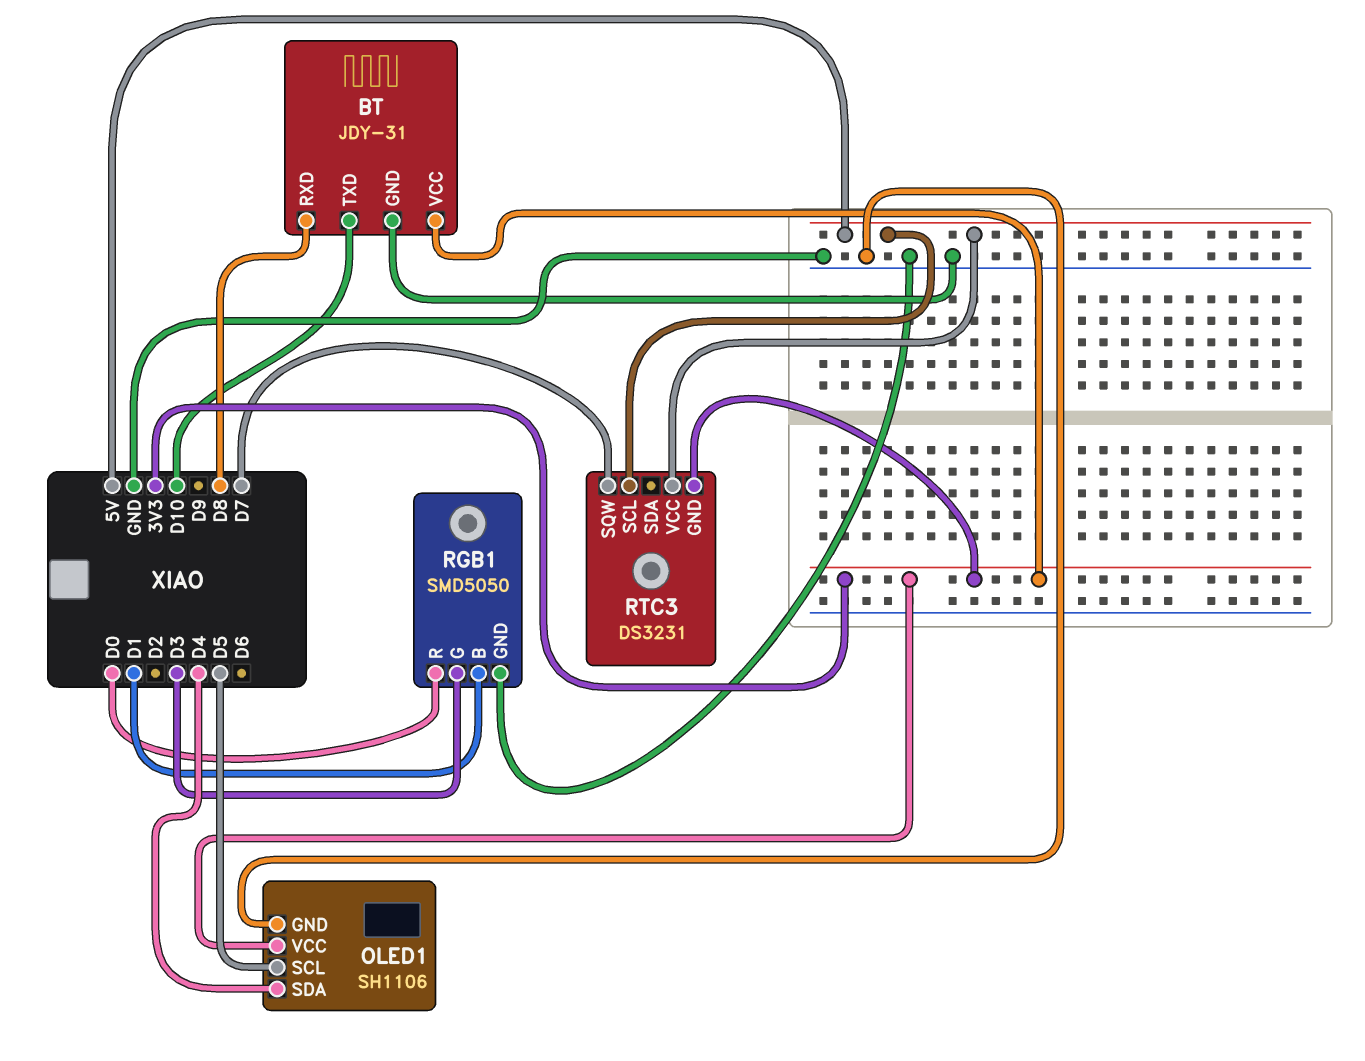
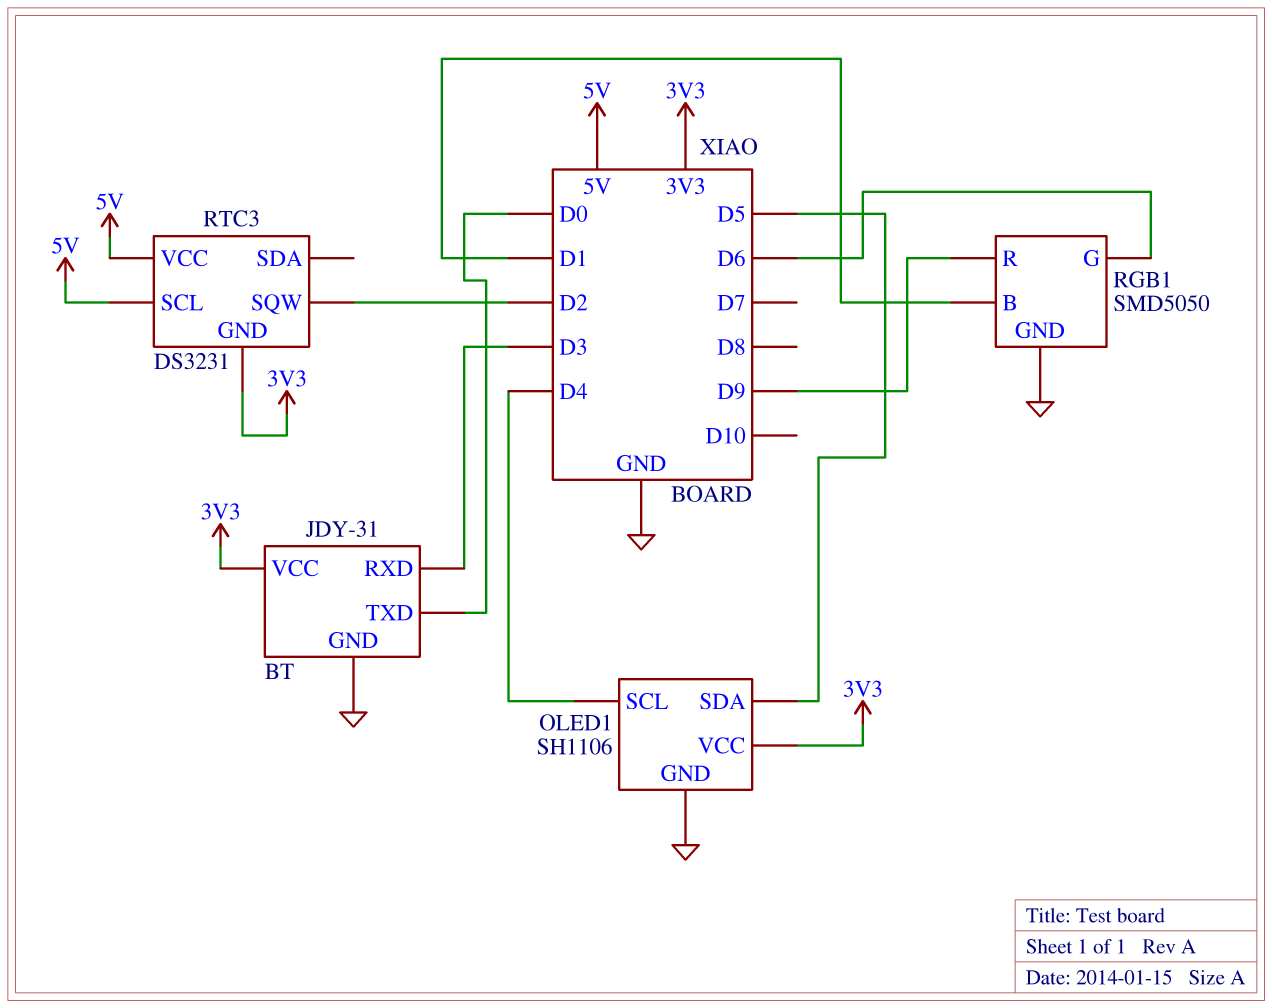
BT pin RXD: D8 -> D3
BT pin TXD: D10 -> D0
OLED1 pin SCL: D5 -> D4
OLED1 pin SDA: D4 -> D5
RGB1 pin G: D3 -> D6
RGB1 pin R: D0 -> D9
RTC3 pin SQW: D7 -> D2

